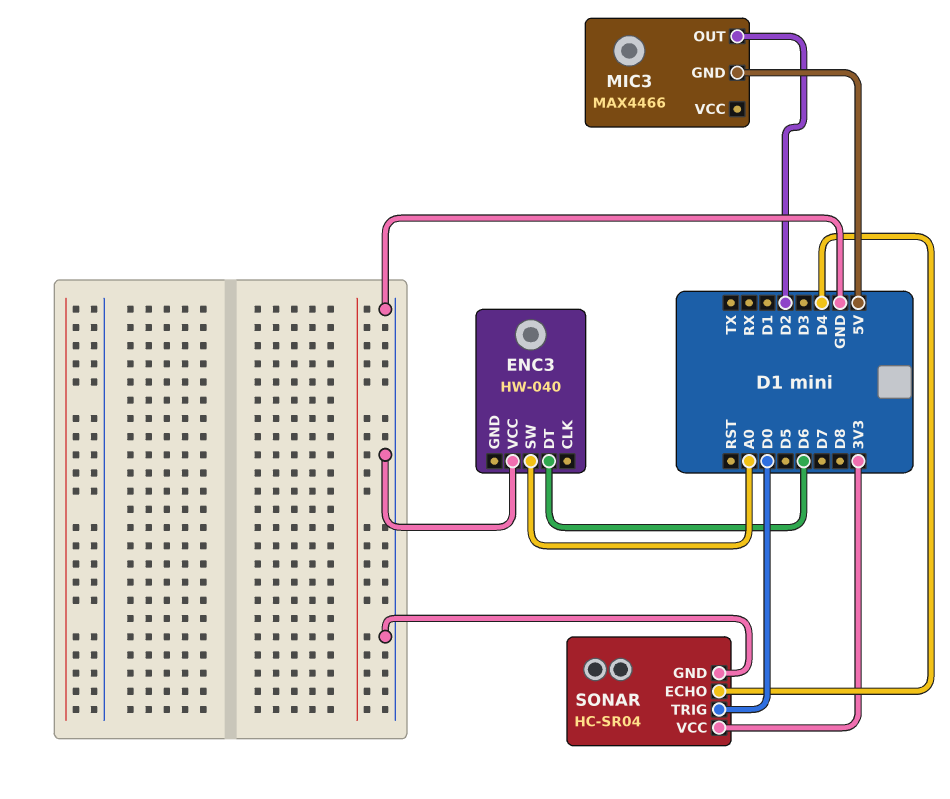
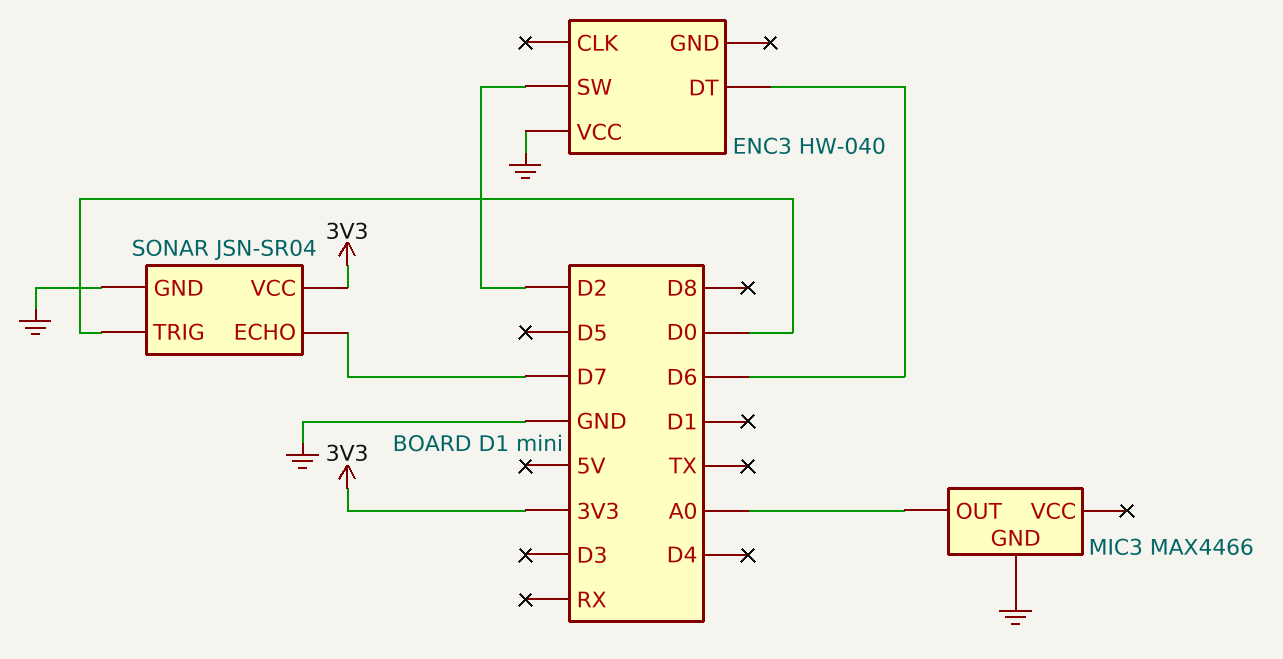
ENC3 pin SW: A0 -> D2
MIC3 pin GND: 5V -> GND
MIC3 pin OUT: D2 -> A0
SONAR: HC-SR04 -> JSN-SR04
SONAR pin ECHO: D4 -> D7

